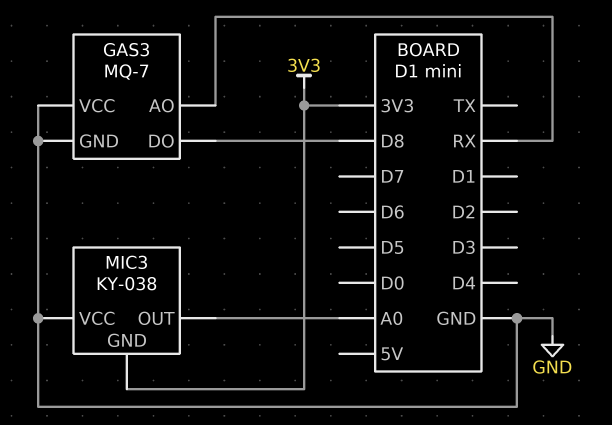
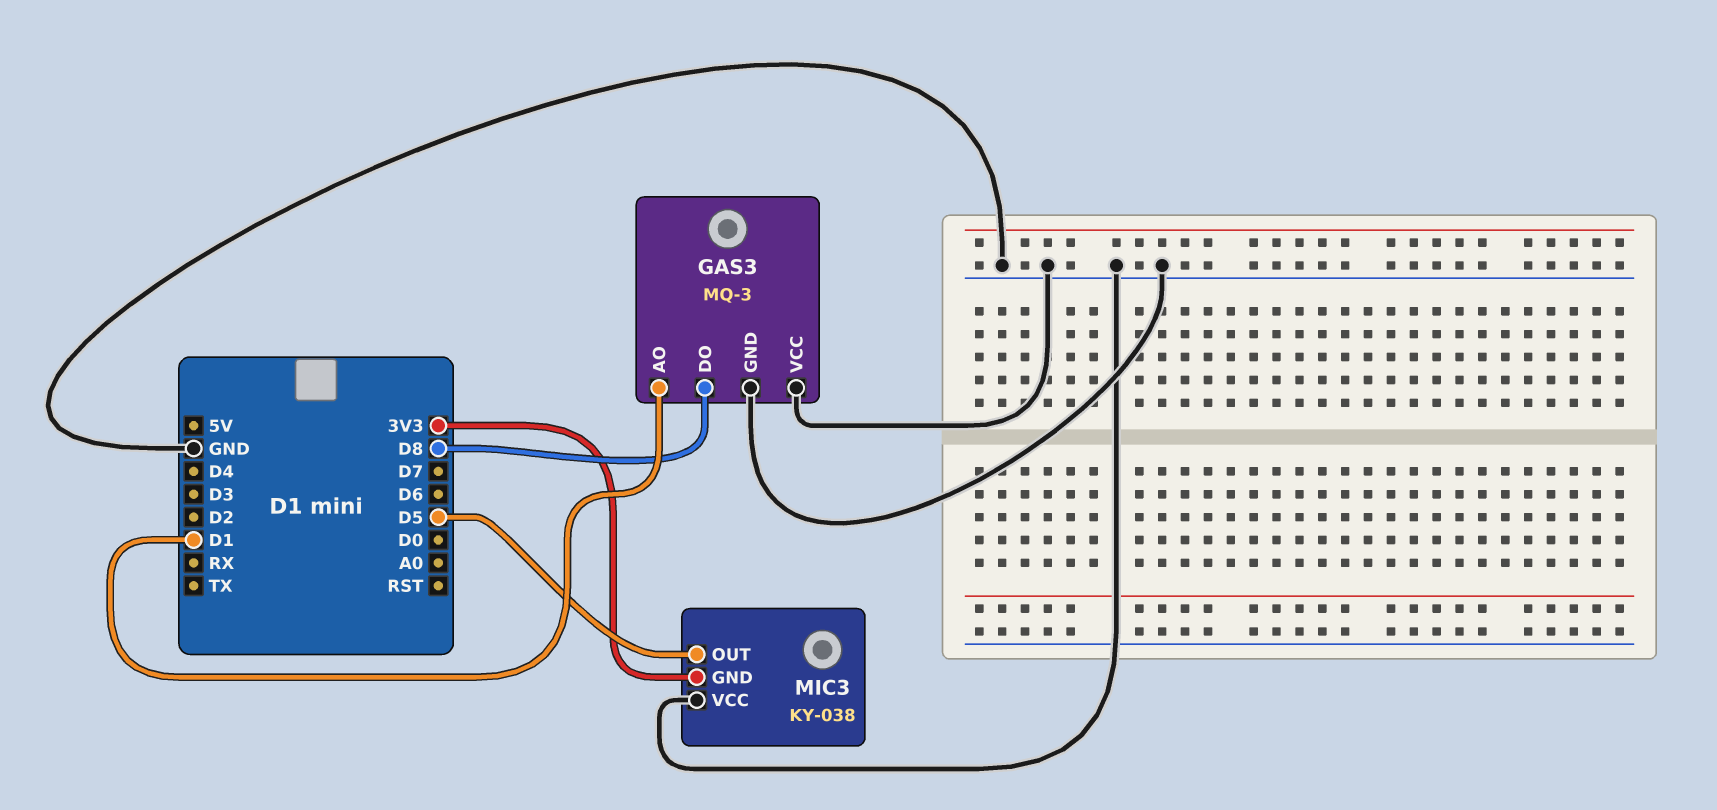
GAS3: MQ-7 -> MQ-3
GAS3 pin AO: RX -> D1
MIC3 pin OUT: A0 -> D5

